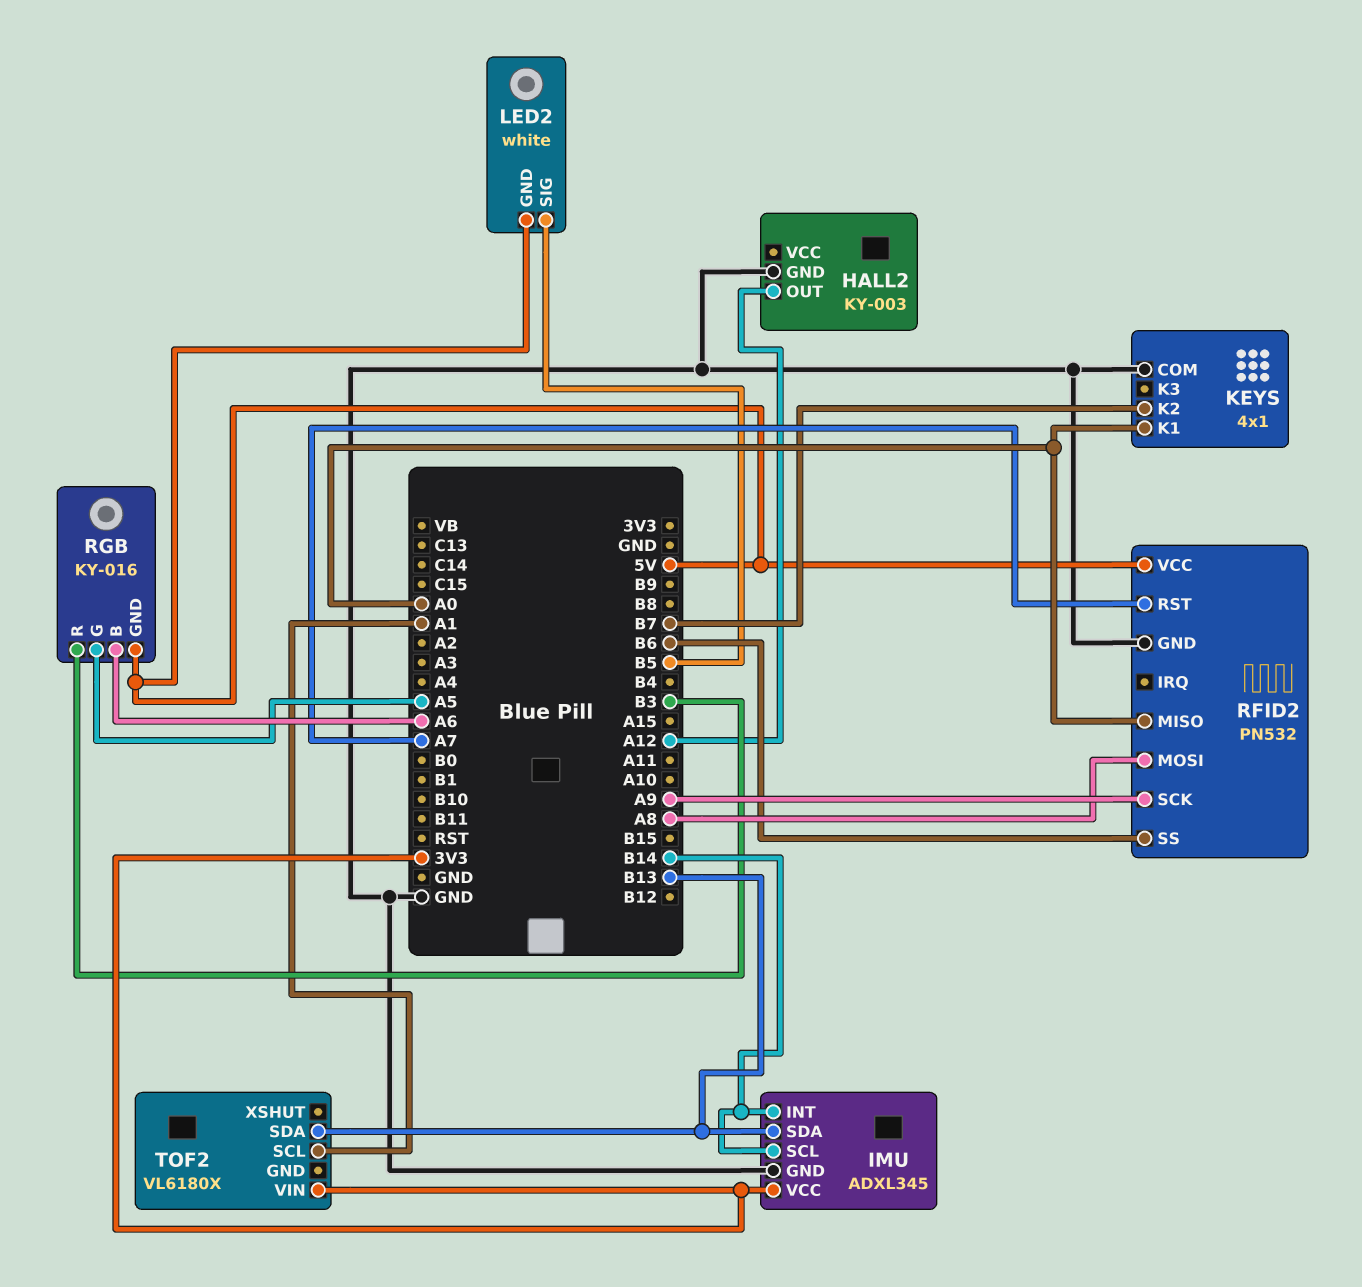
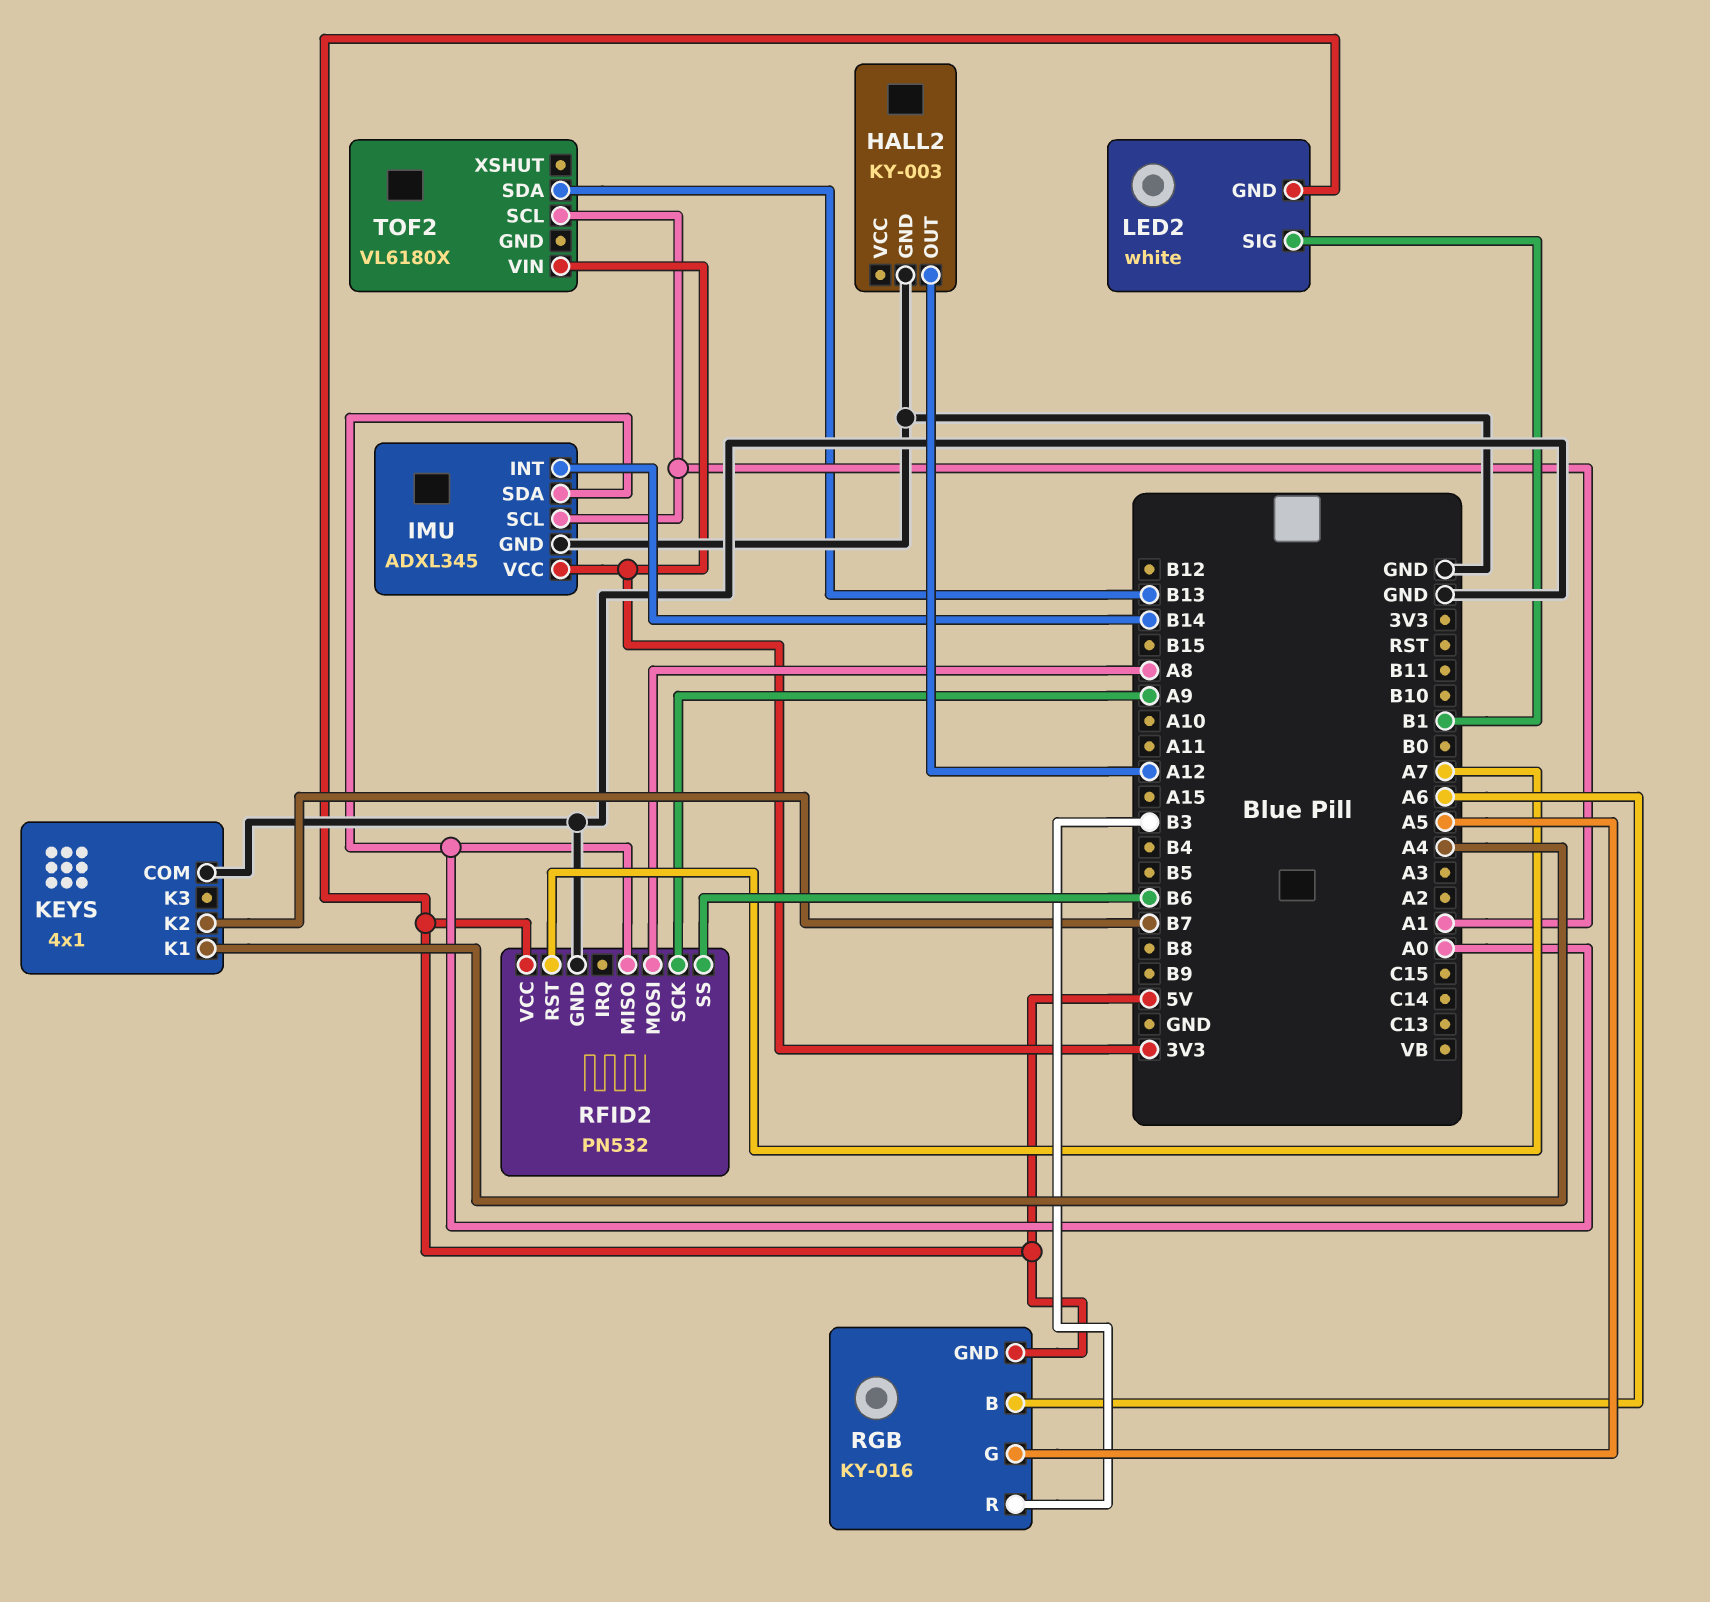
IMU pin SCL: B14 -> A1
IMU pin SDA: B13 -> A0
KEYS pin K1: A0 -> A4
LED2 pin SIG: B5 -> B1

